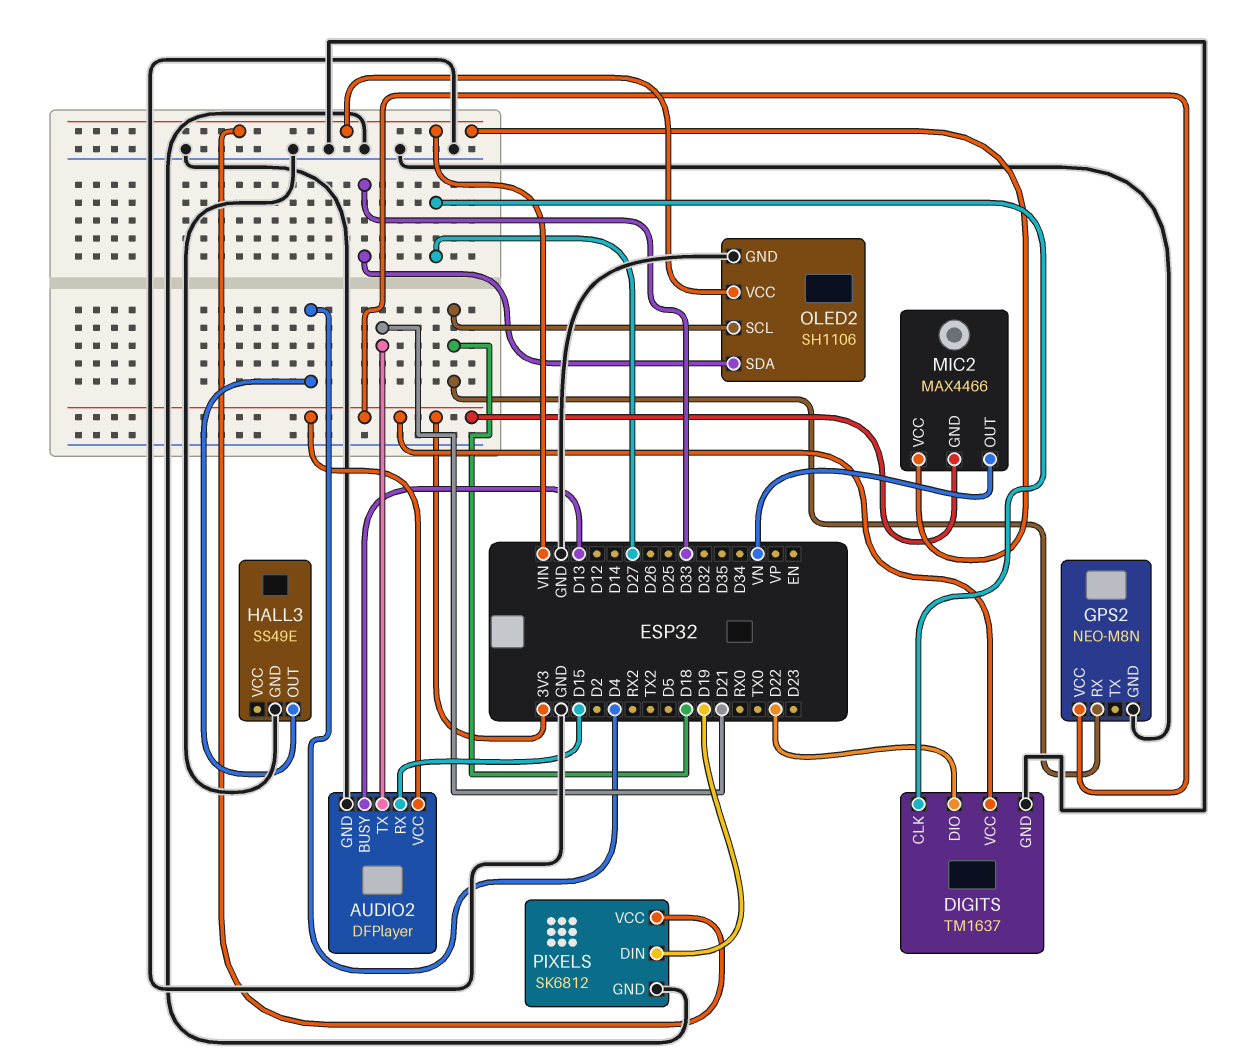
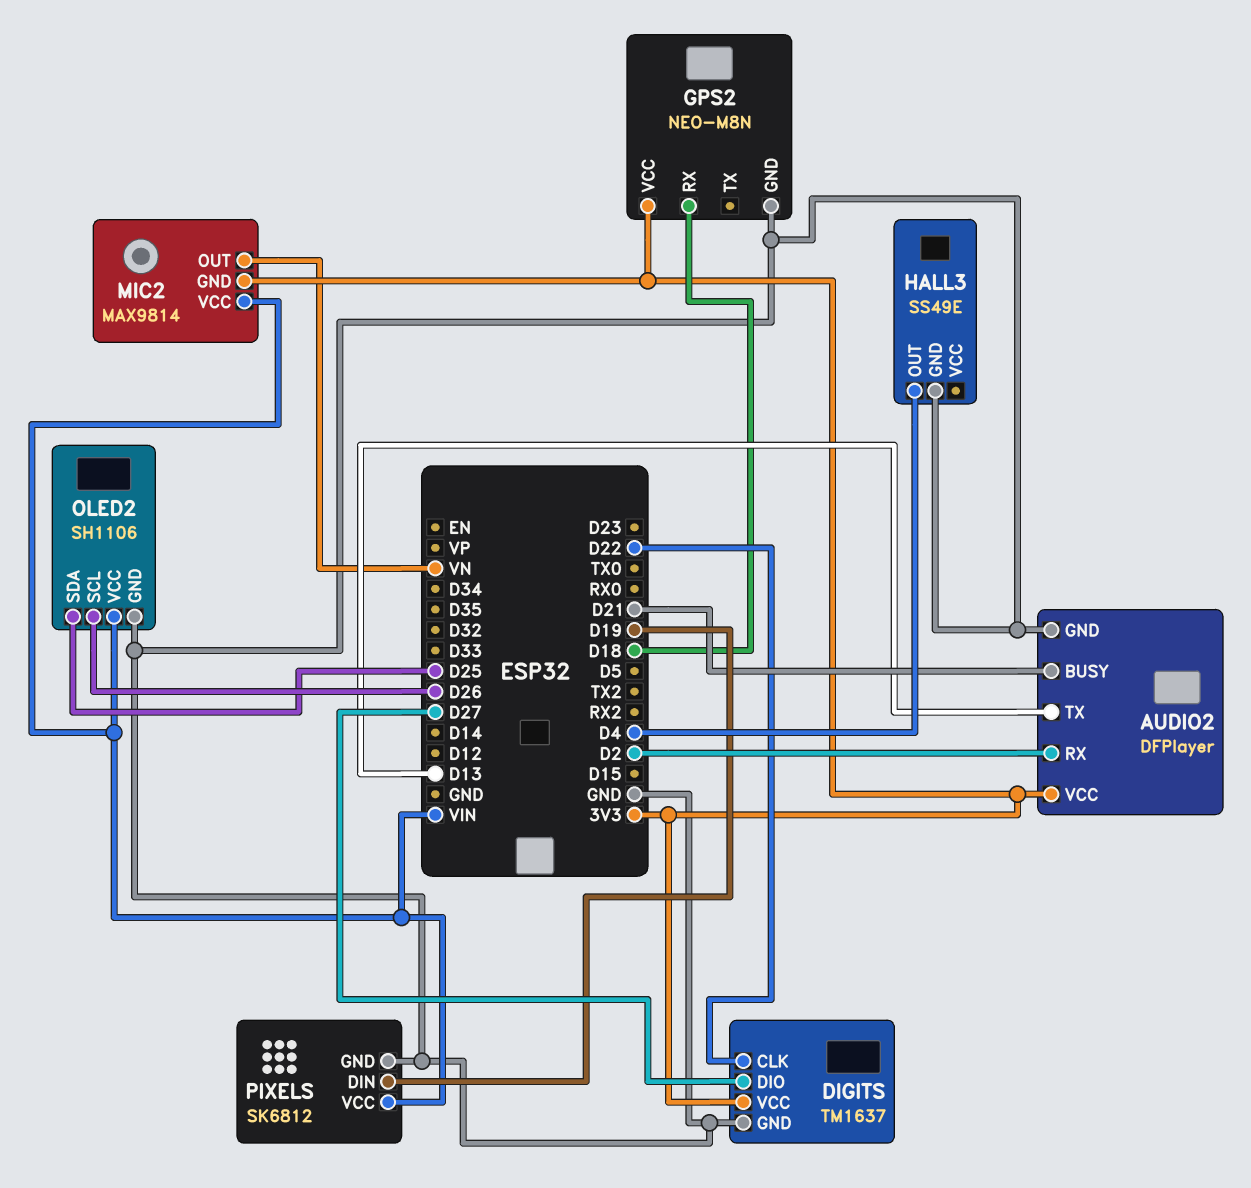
AUDIO2 pin BUSY: D13 -> D21
AUDIO2 pin RX: D15 -> D2
AUDIO2 pin TX: D21 -> D13
DIGITS pin CLK: D27 -> D22
DIGITS pin DIO: D22 -> D27
MIC2: MAX4466 -> MAX9814
OLED2 pin SCL: D18 -> D26
OLED2 pin SDA: D33 -> D25

